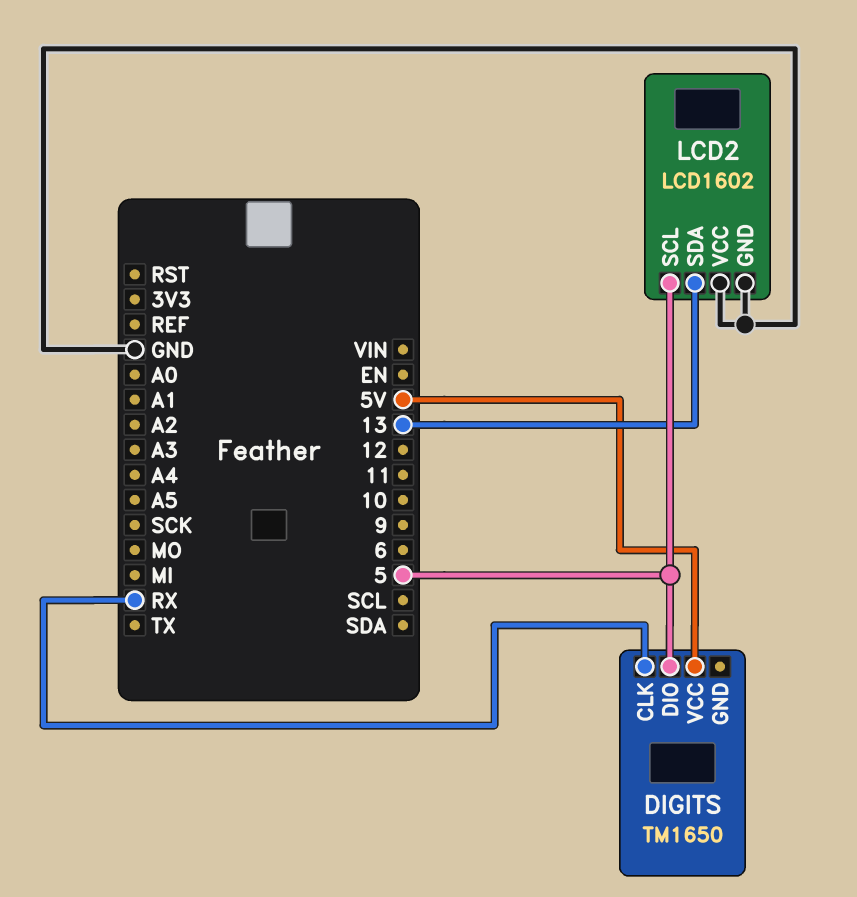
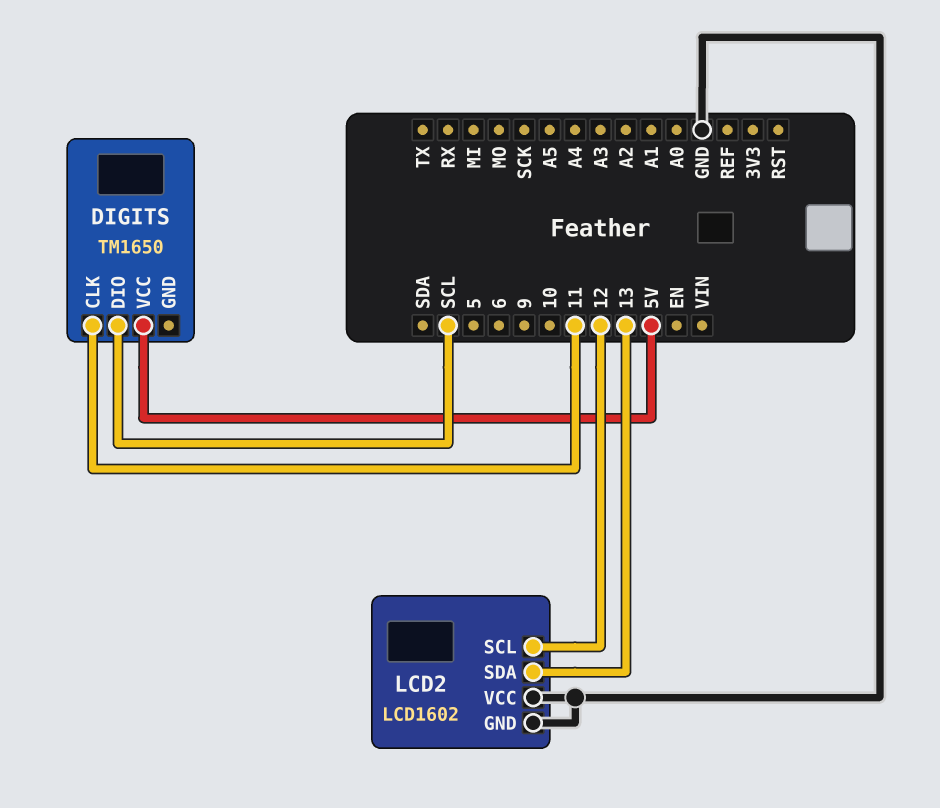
DIGITS pin CLK: RX -> 11
DIGITS pin DIO: 5 -> SCL
LCD2 pin SCL: 5 -> 12

